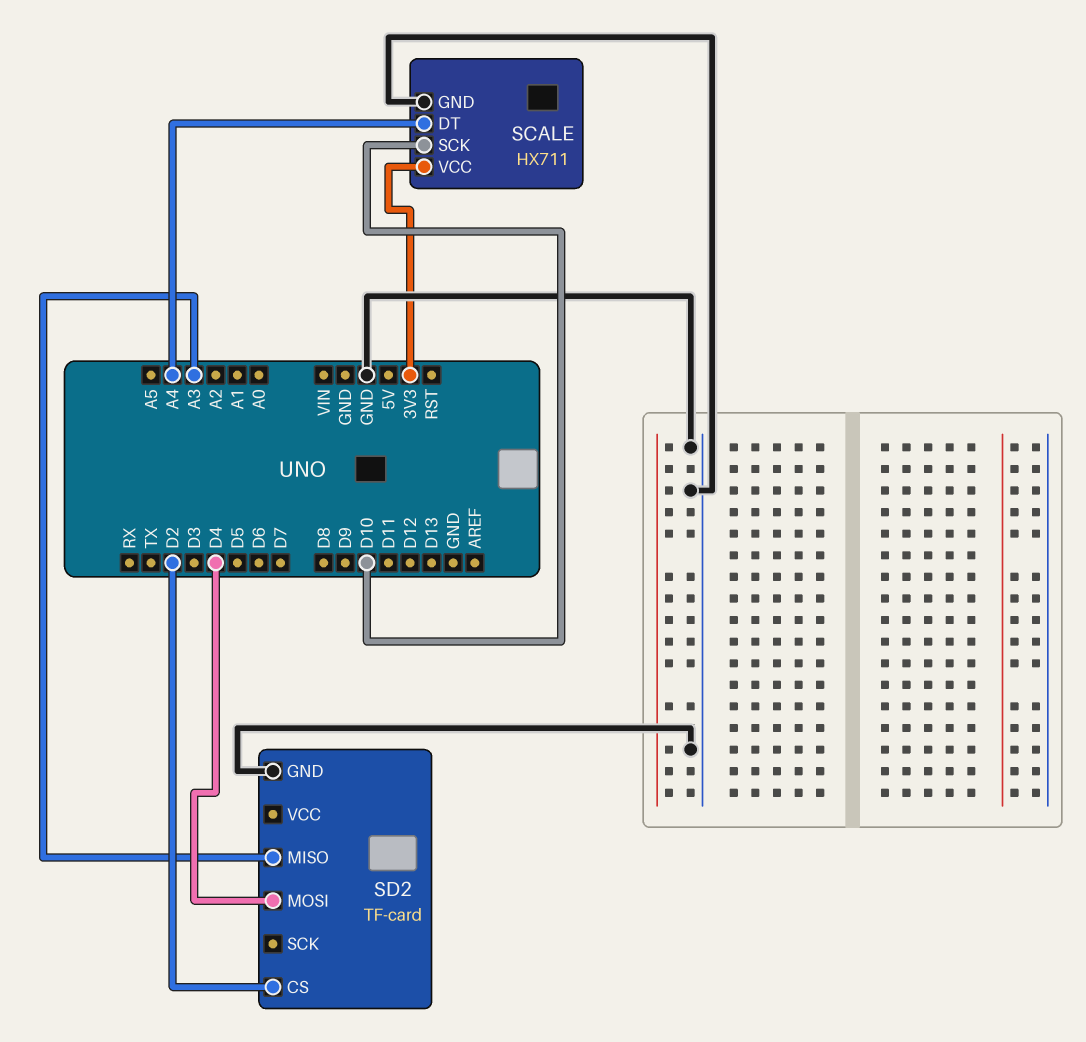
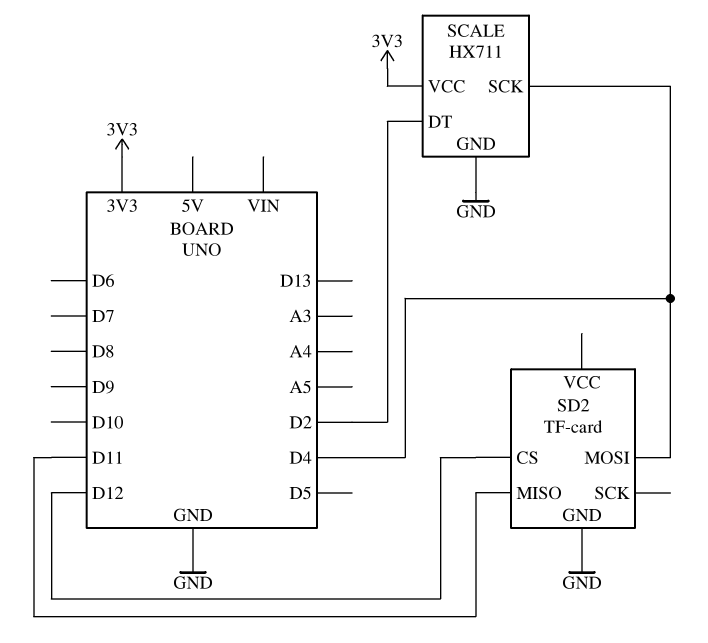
SCALE pin DT: A4 -> D2
SCALE pin SCK: D10 -> D4
SD2 pin CS: D2 -> D12
SD2 pin MISO: A3 -> D11

